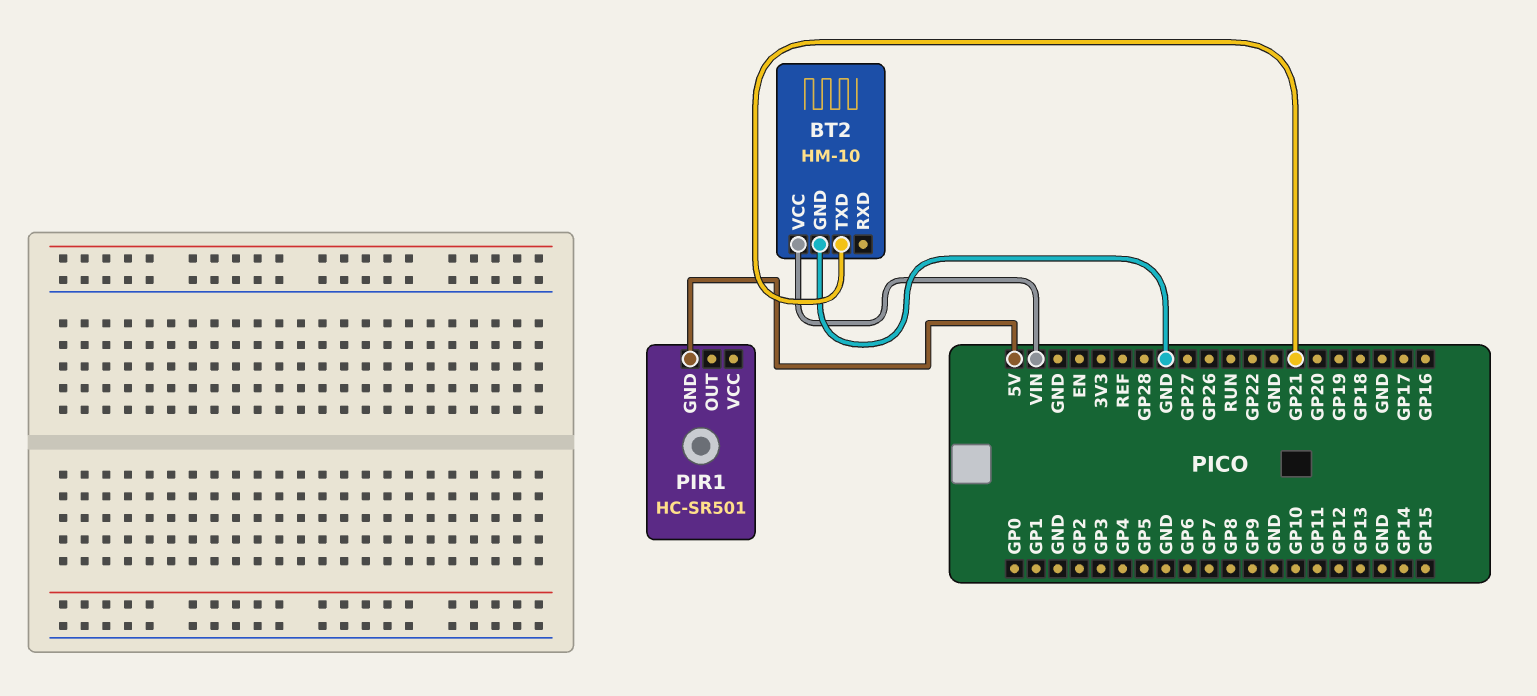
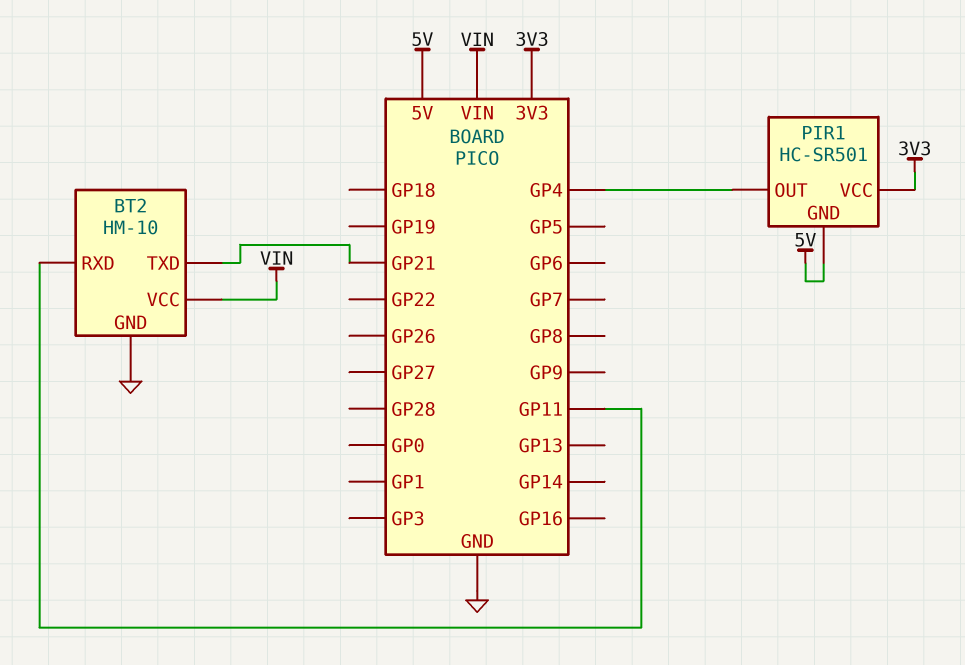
BT2 pin RXD: none -> GP11
PIR1 pin OUT: none -> GP4
PIR1 pin VCC: none -> 3V3

